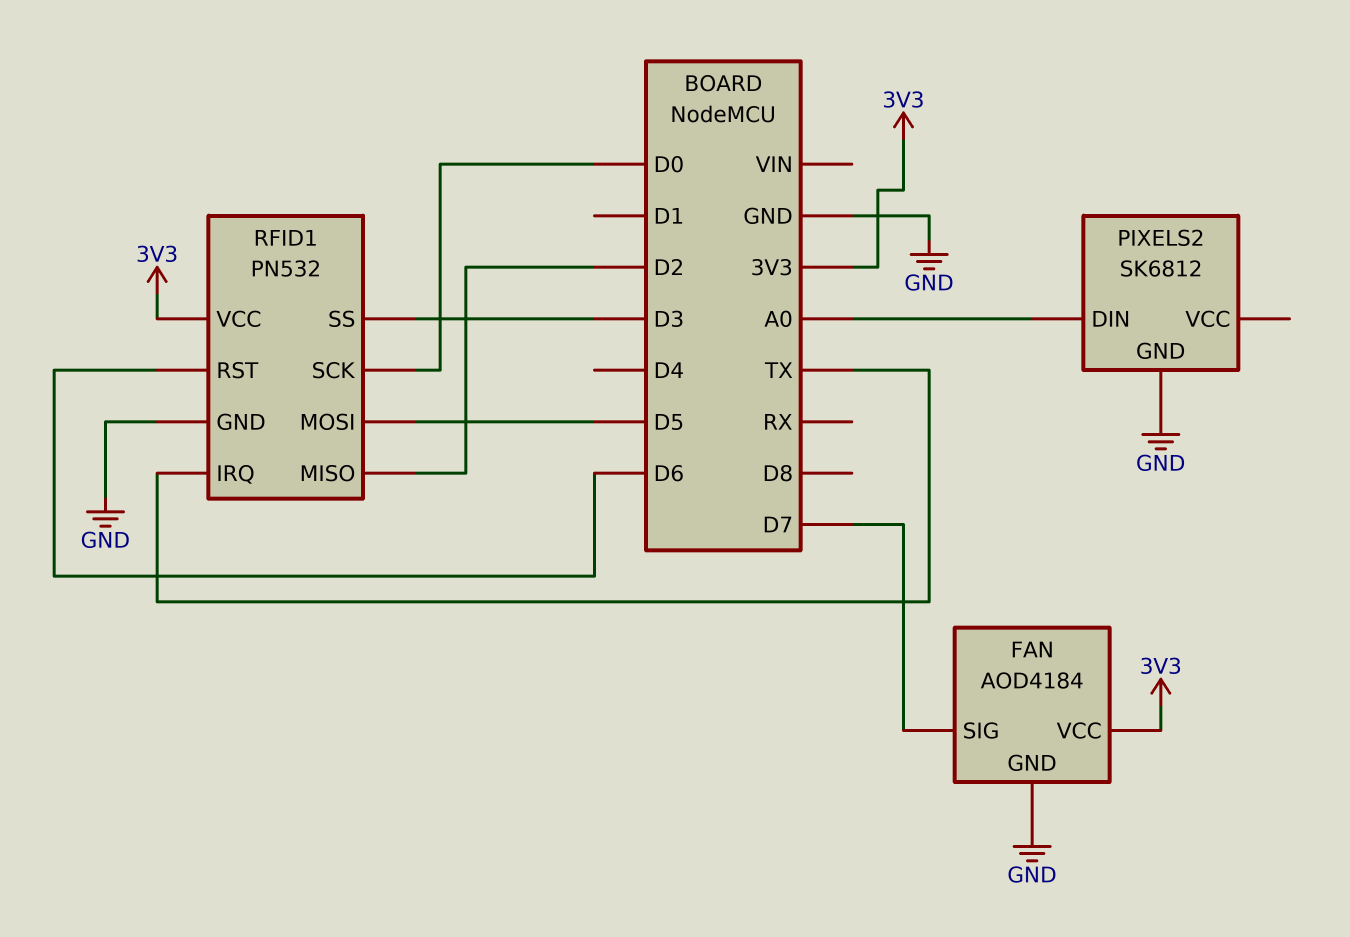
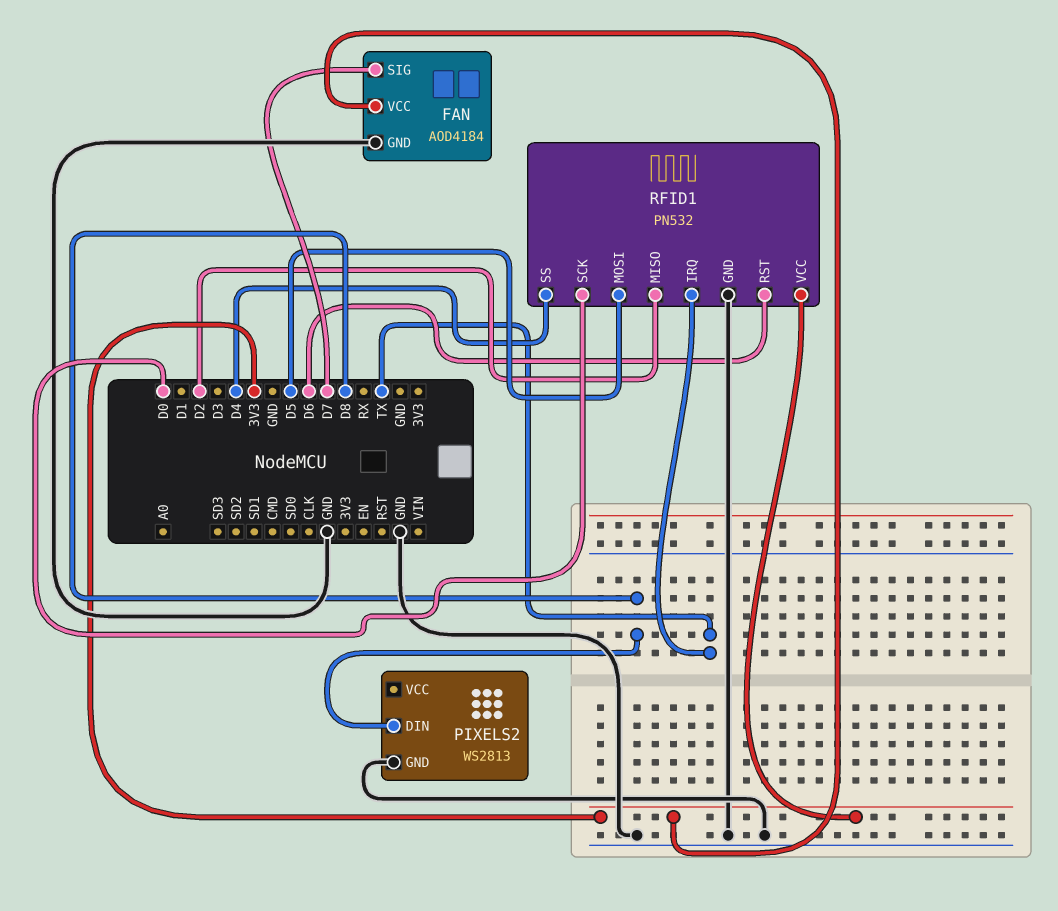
PIXELS2: SK6812 -> WS2813
PIXELS2 pin DIN: A0 -> D8
RFID1 pin SS: D3 -> D4

